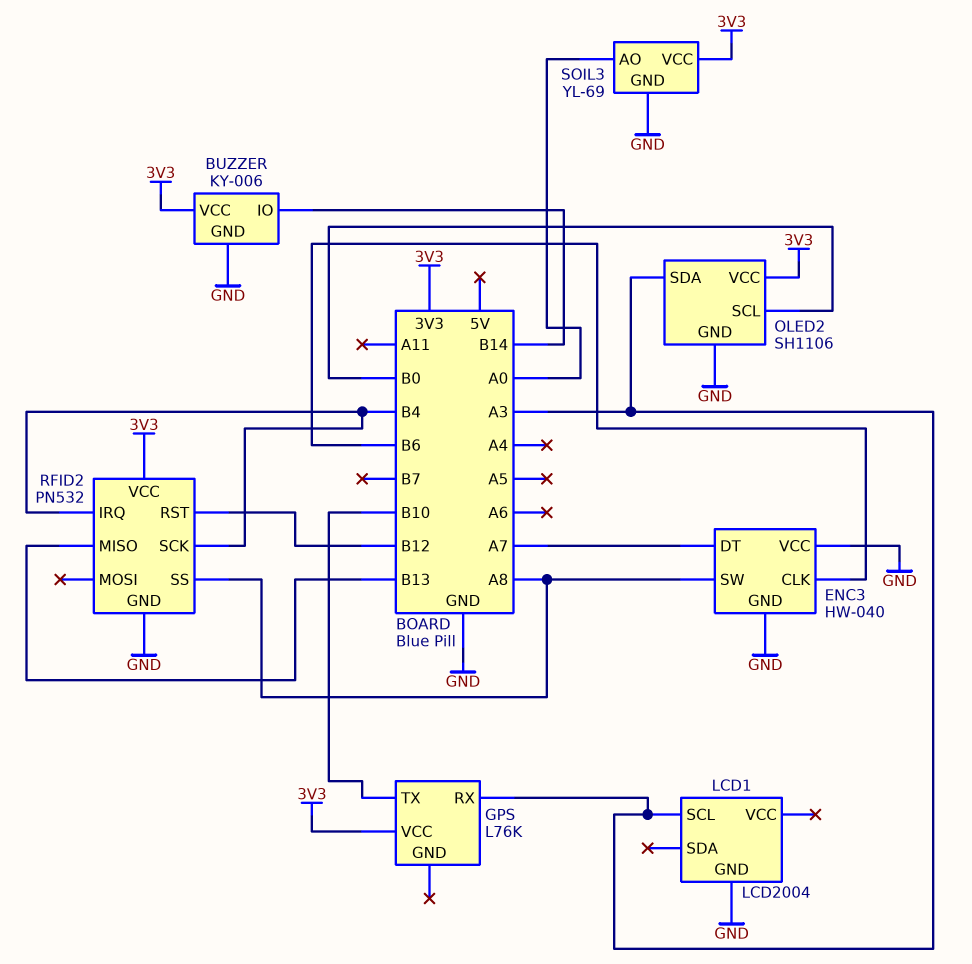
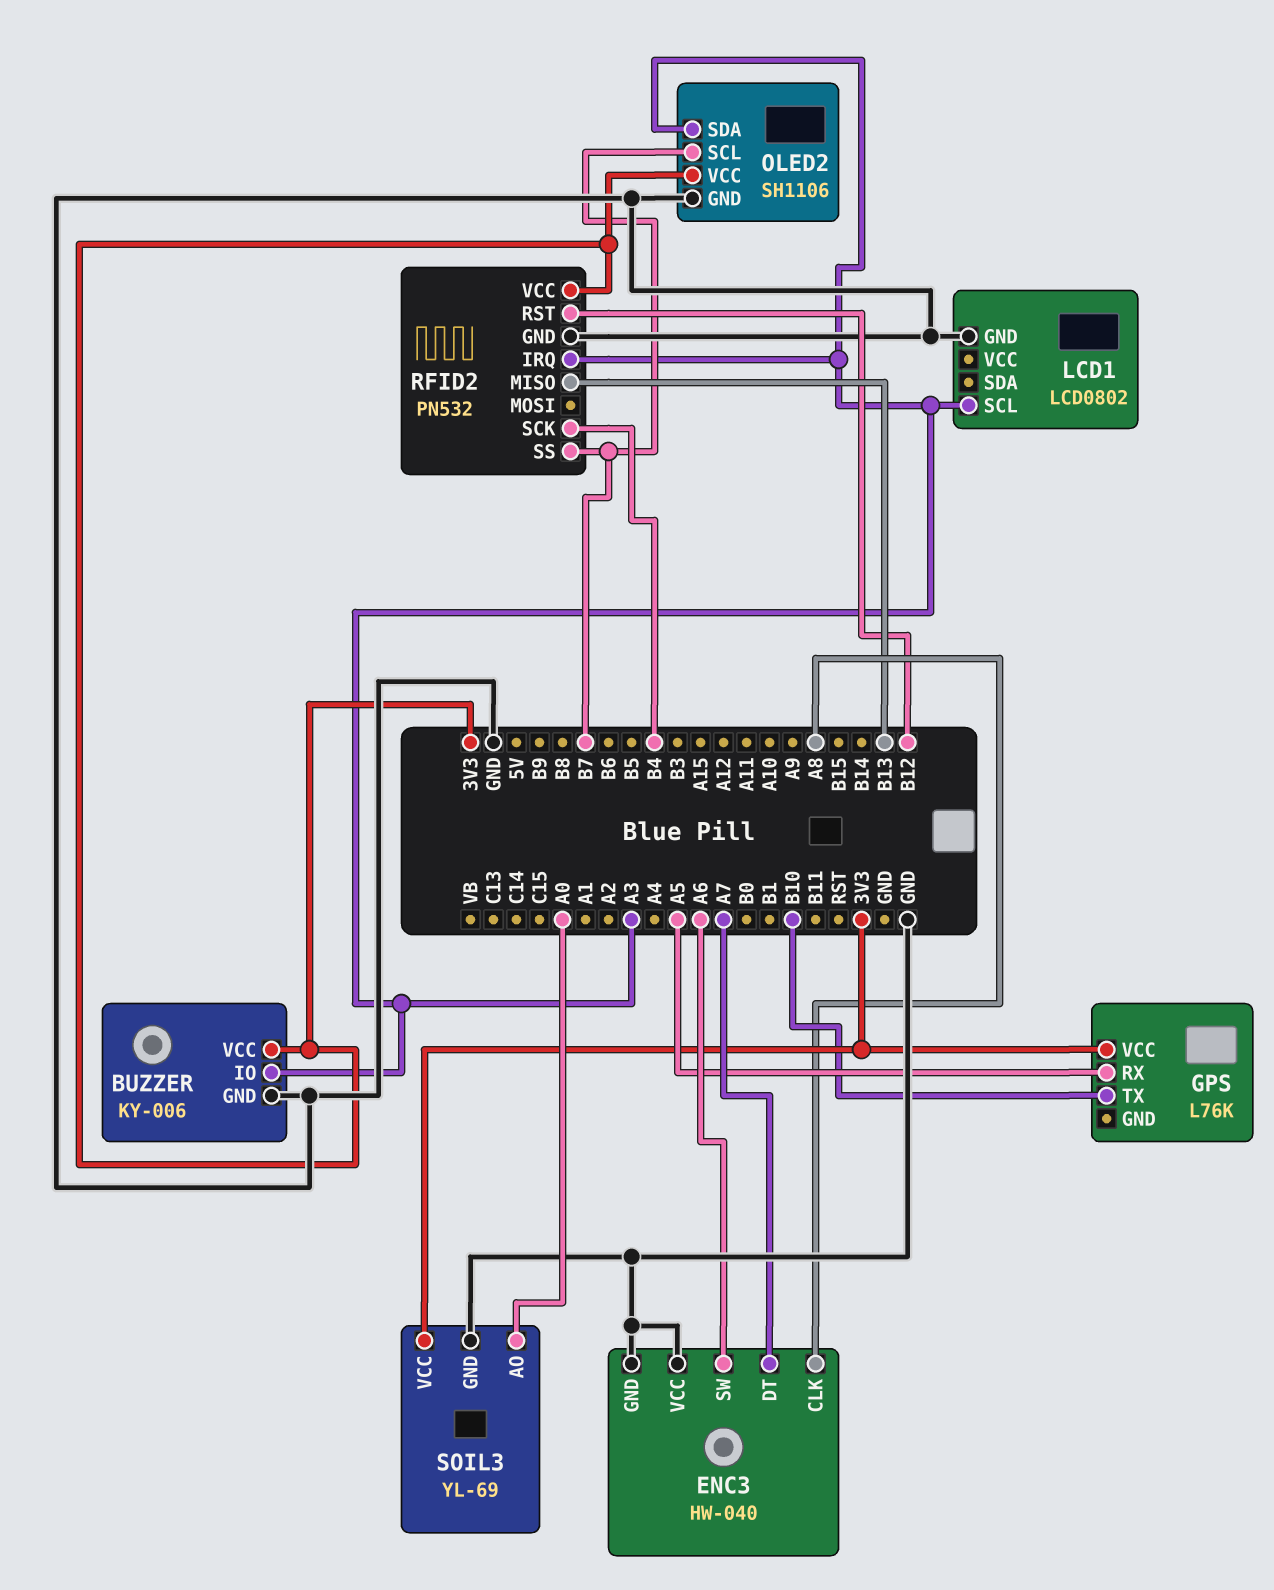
BUZZER pin IO: B14 -> A3
ENC3 pin CLK: B6 -> A8
ENC3 pin SW: A8 -> A6
GPS pin RX: A3 -> A5
LCD1: LCD2004 -> LCD0802
OLED2 pin SCL: B0 -> B7
RFID2 pin IRQ: B4 -> A3
RFID2 pin SS: A8 -> B7

